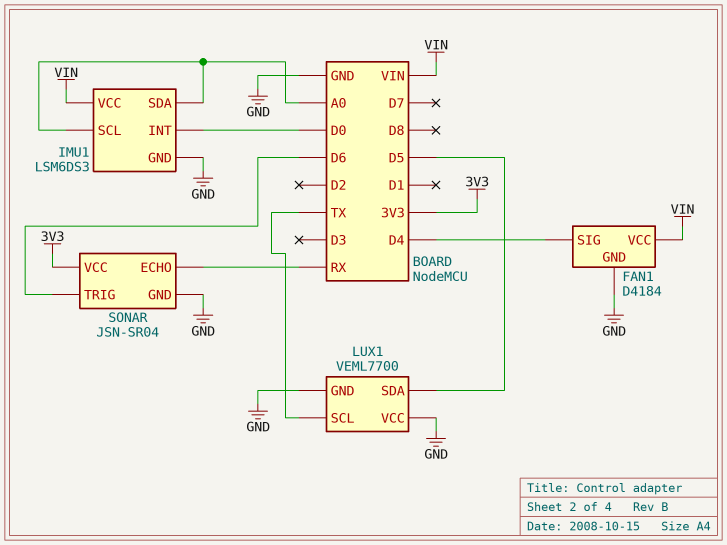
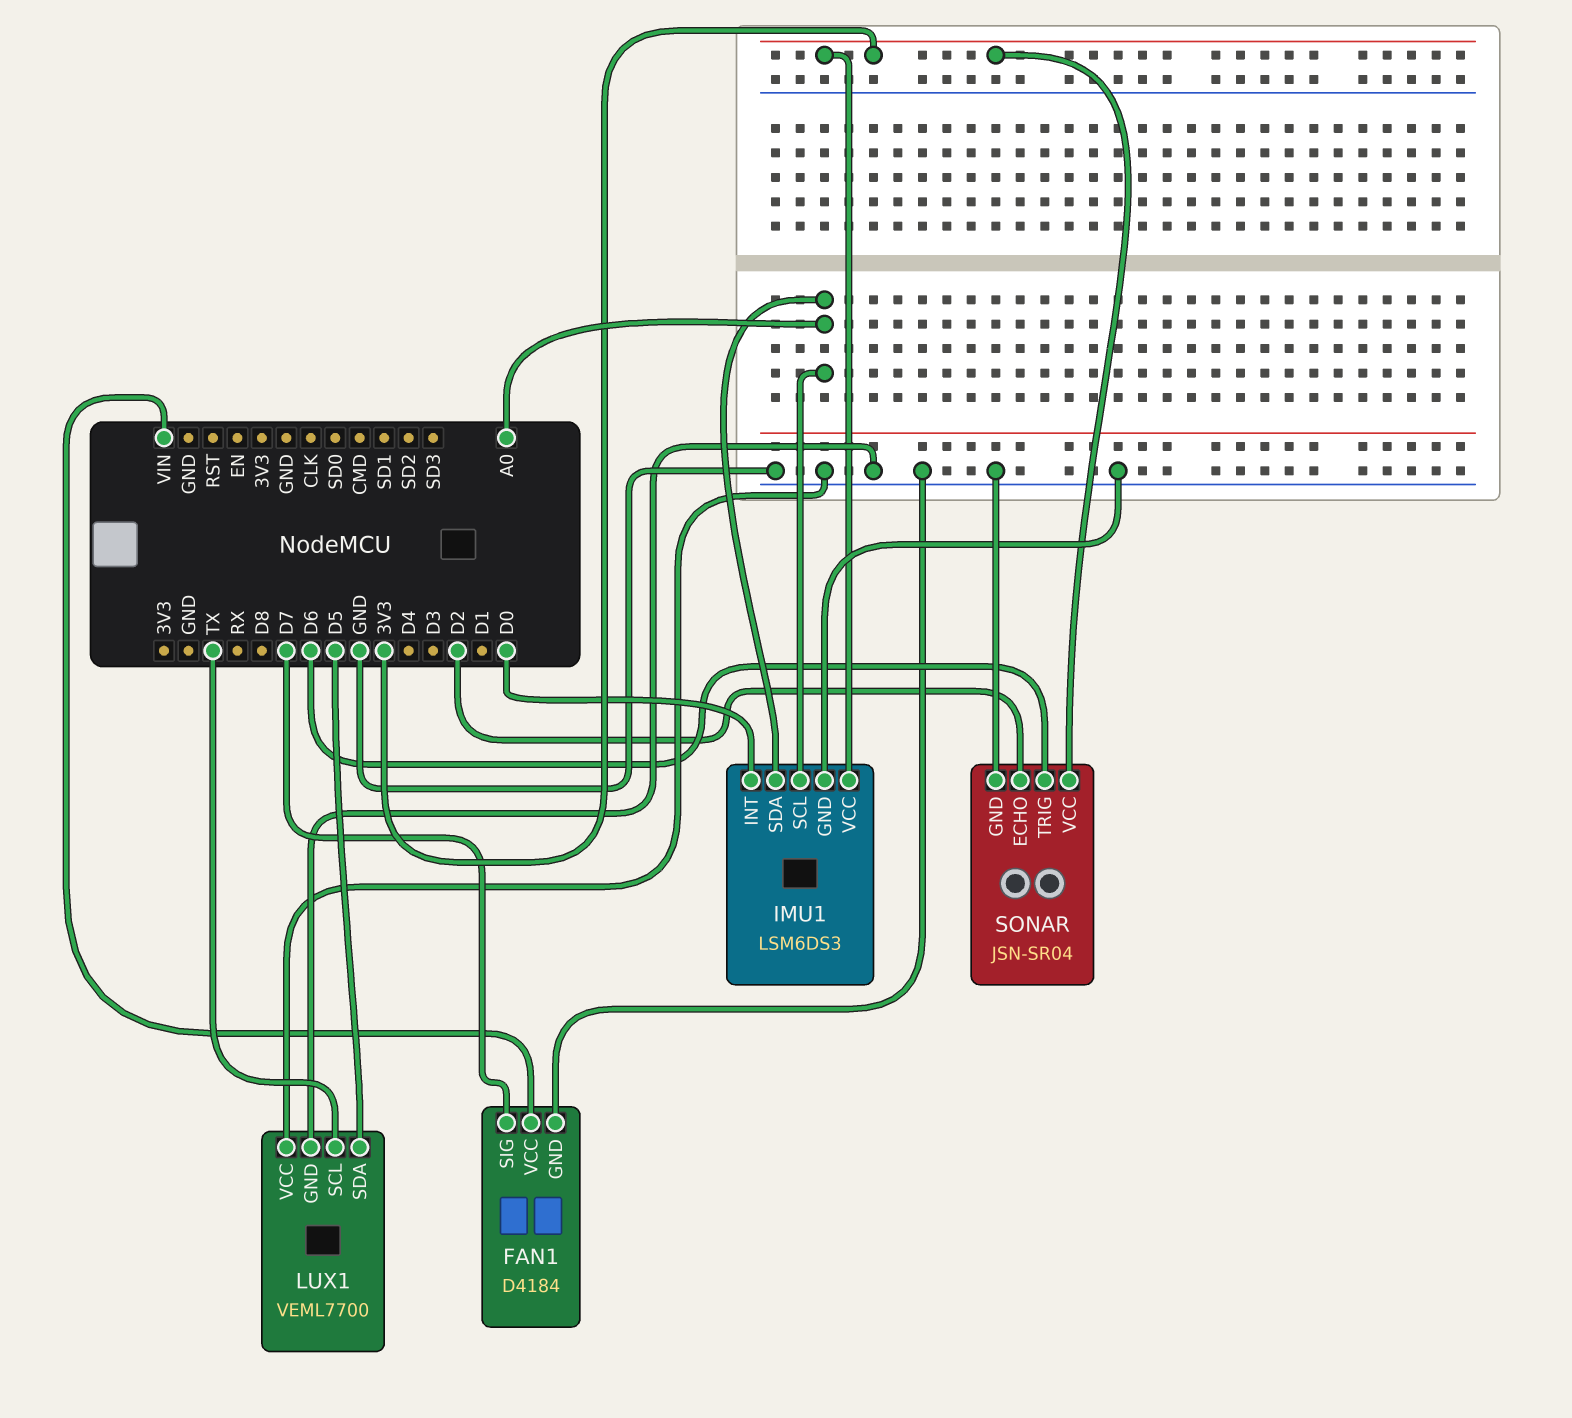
FAN1 pin SIG: D4 -> D7
IMU1 pin VCC: VIN -> 3V3
SONAR pin ECHO: RX -> D2

